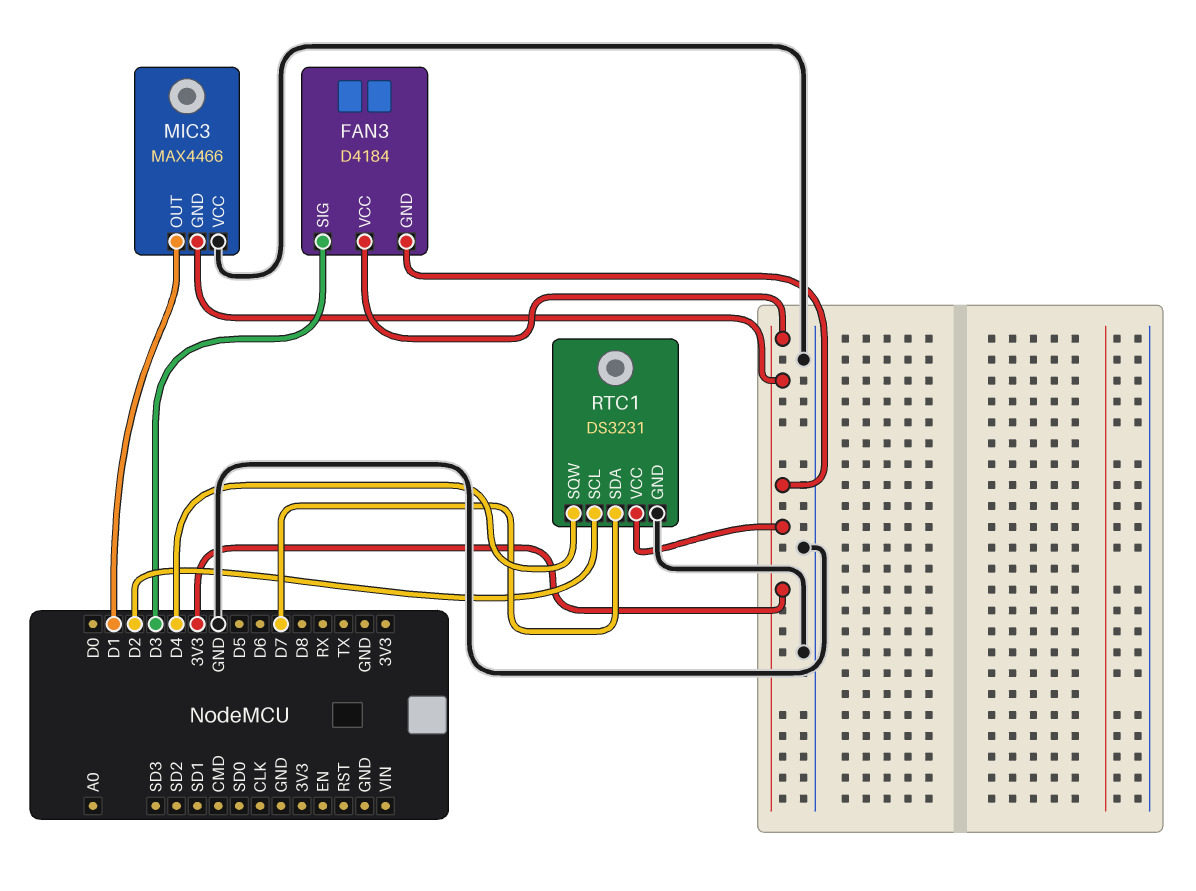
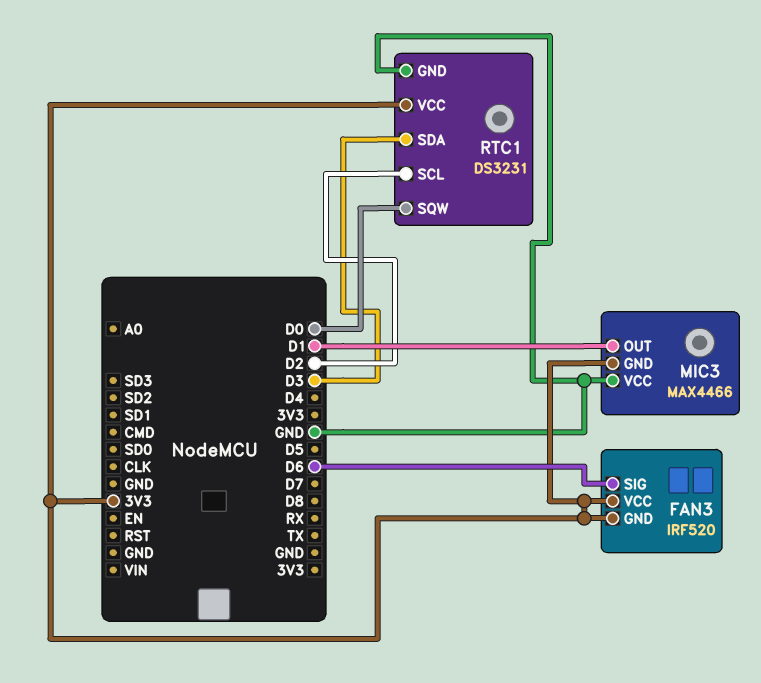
FAN3: D4184 -> IRF520
FAN3 pin SIG: D3 -> D6
RTC1 pin SDA: D7 -> D3
RTC1 pin SQW: D4 -> D0

